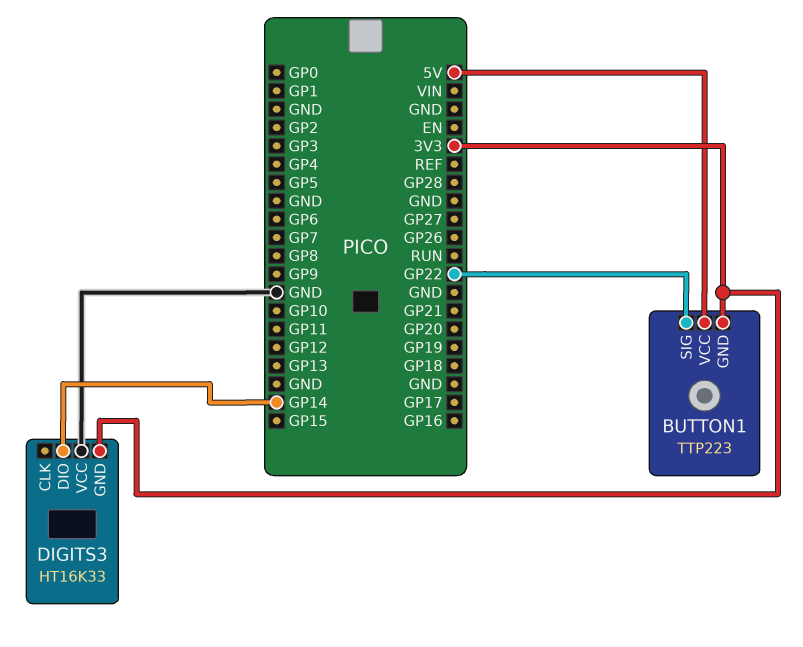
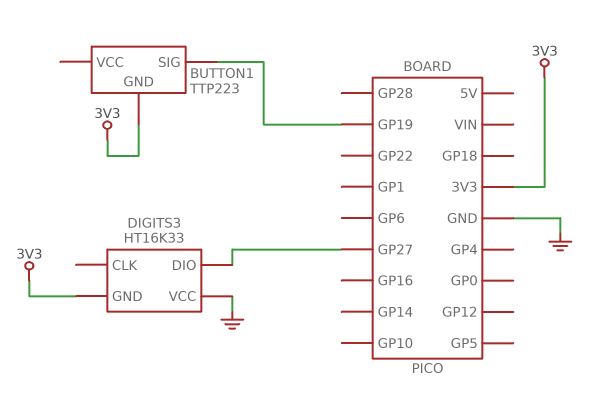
BUTTON1 pin SIG: GP22 -> GP19
BUTTON1 pin VCC: 5V -> none
DIGITS3 pin DIO: GP14 -> GP27

